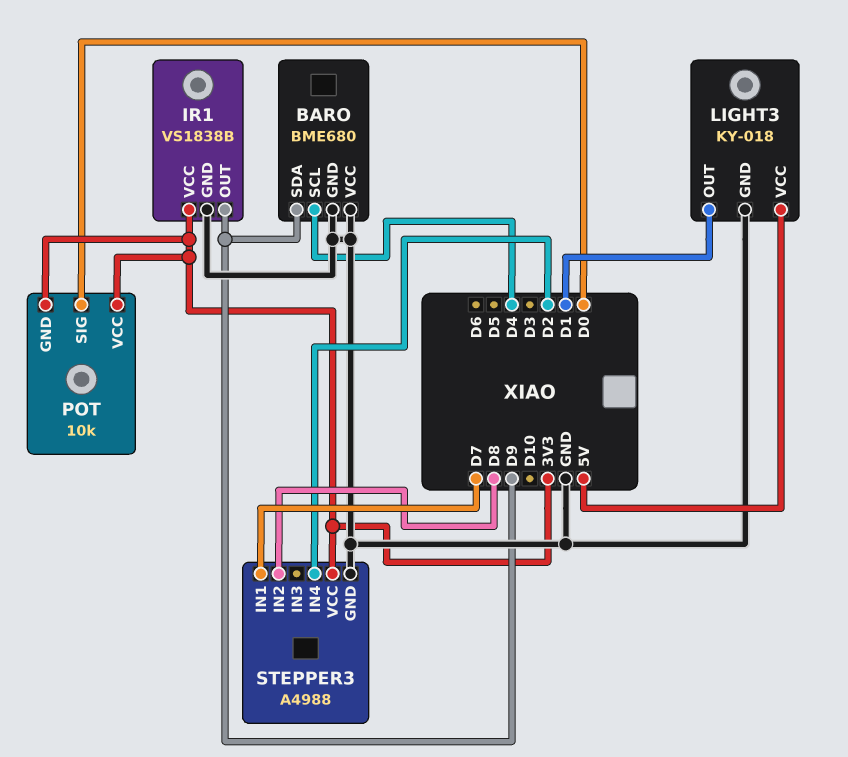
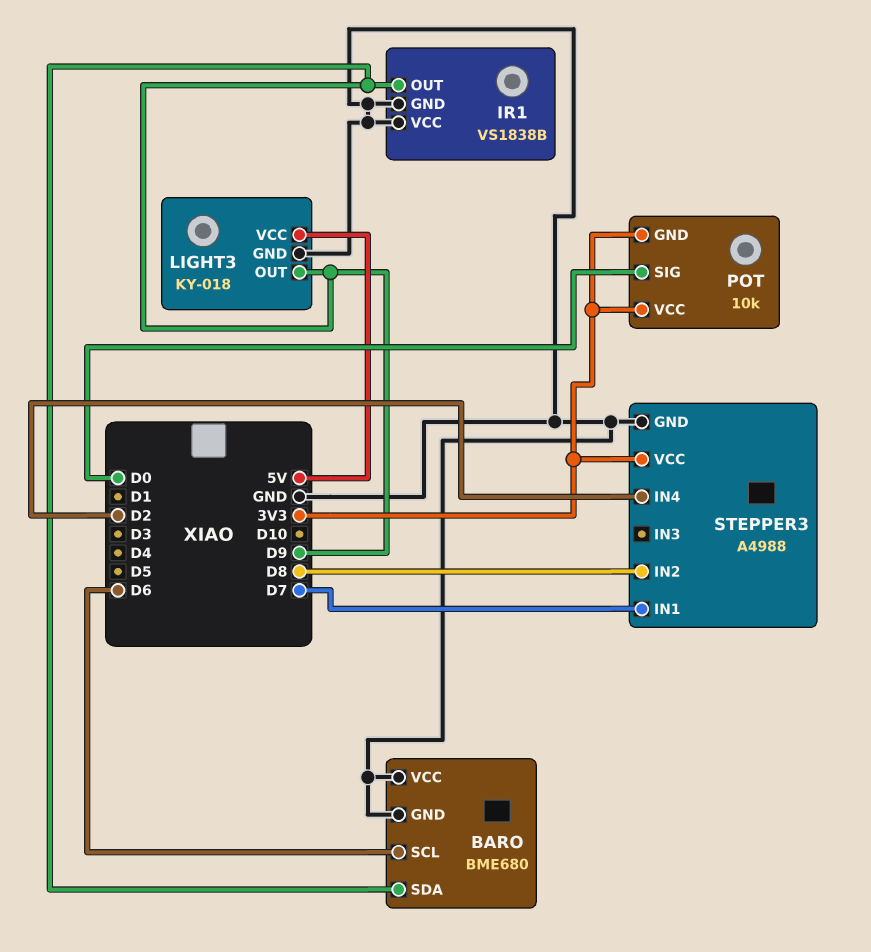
BARO pin SCL: D4 -> D6
IR1 pin VCC: 3V3 -> GND
LIGHT3 pin OUT: D1 -> D9

